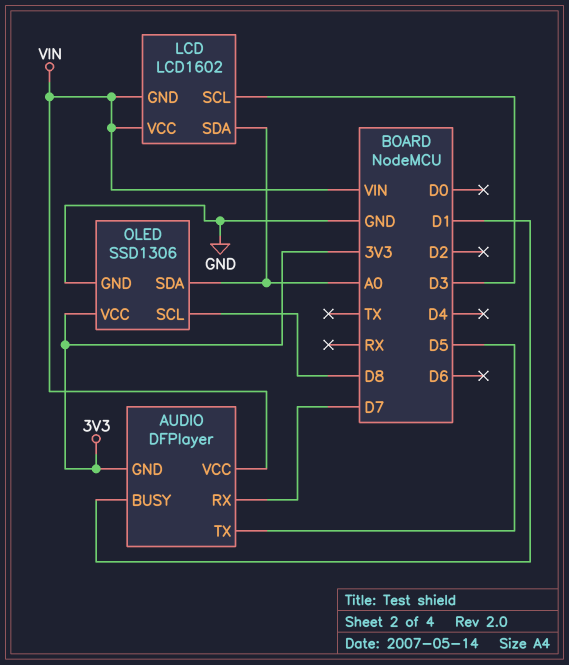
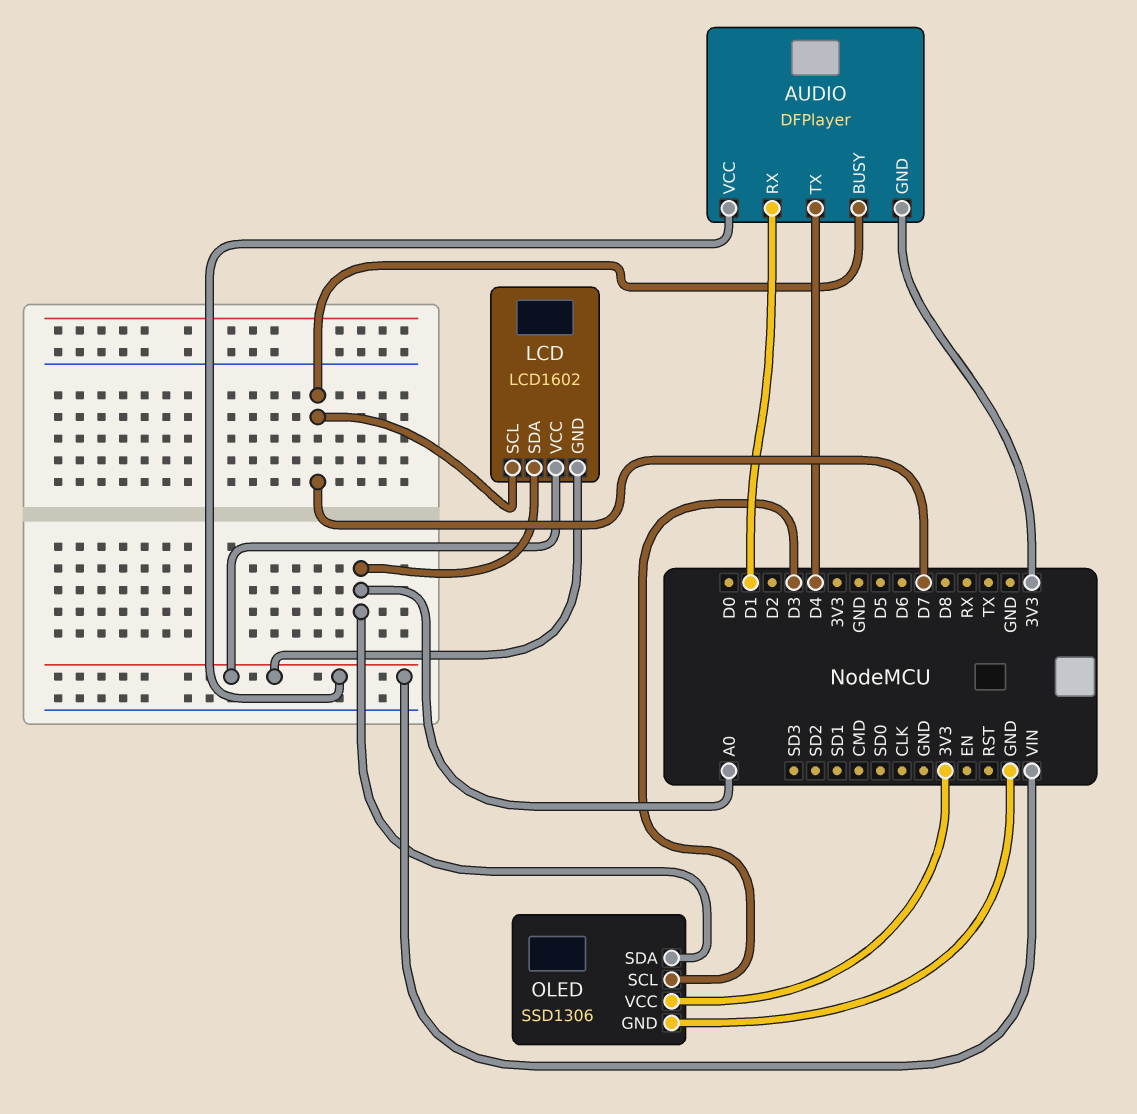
AUDIO pin BUSY: D1 -> D7
AUDIO pin RX: D7 -> D1
AUDIO pin TX: D5 -> D4
LCD pin SCL: D3 -> D7
OLED pin SCL: D8 -> D3

